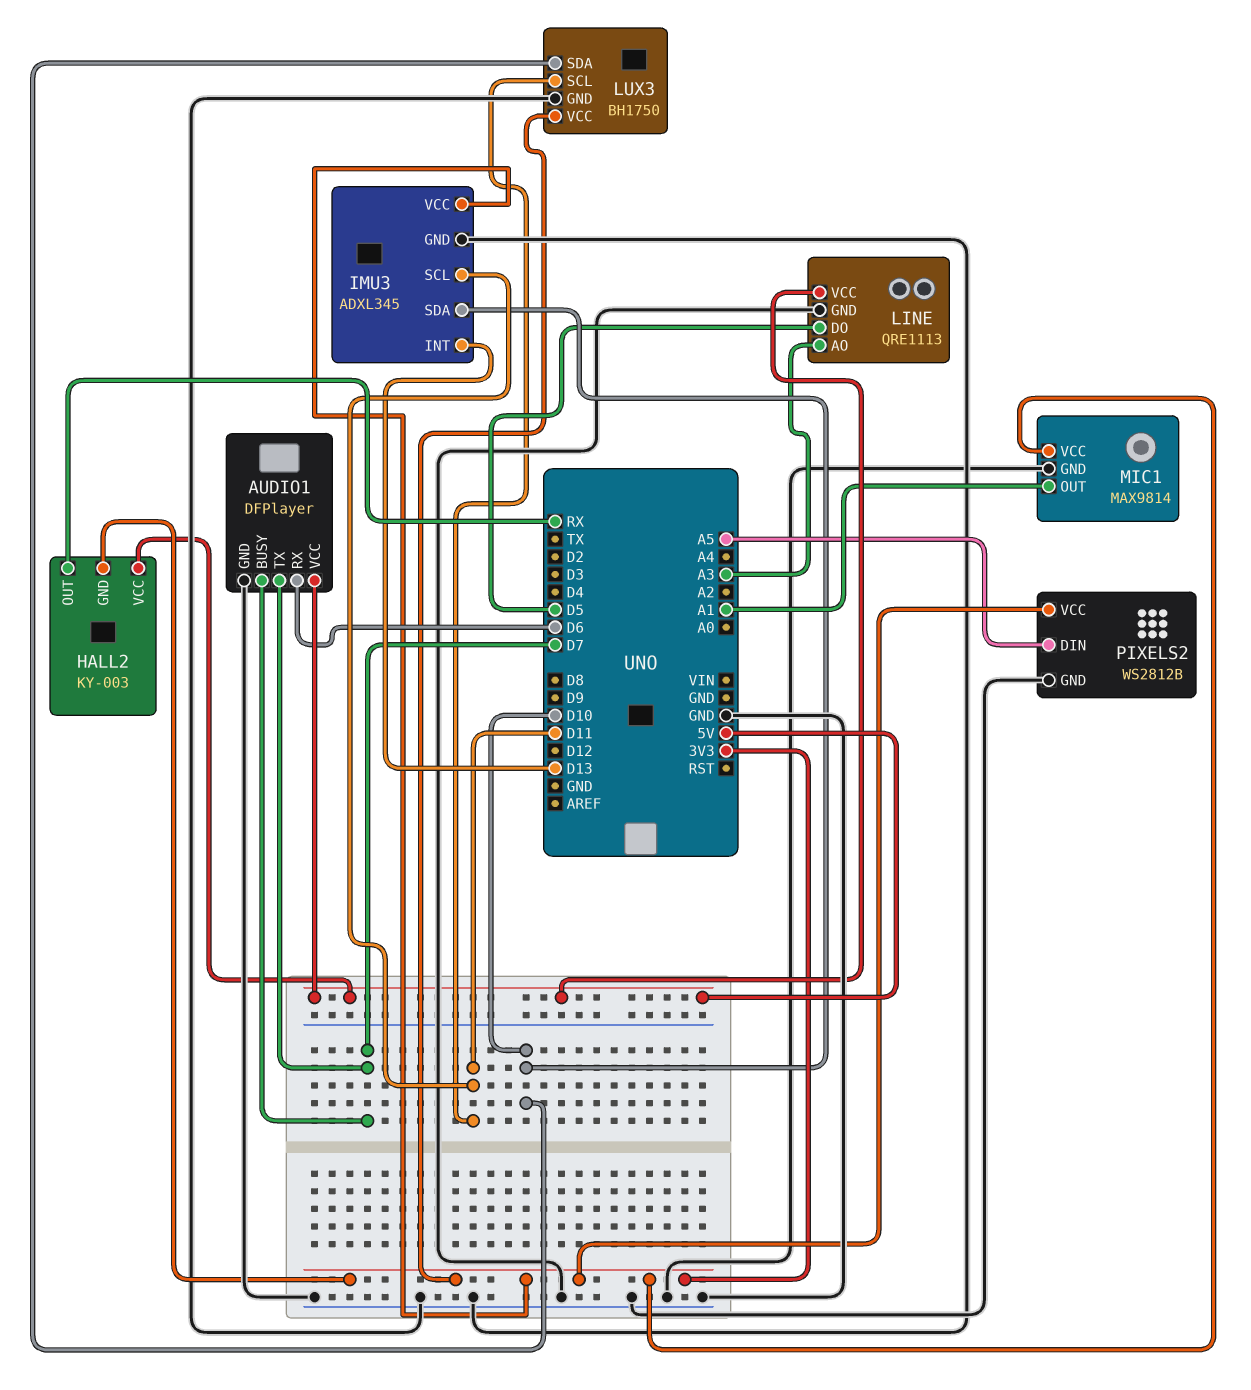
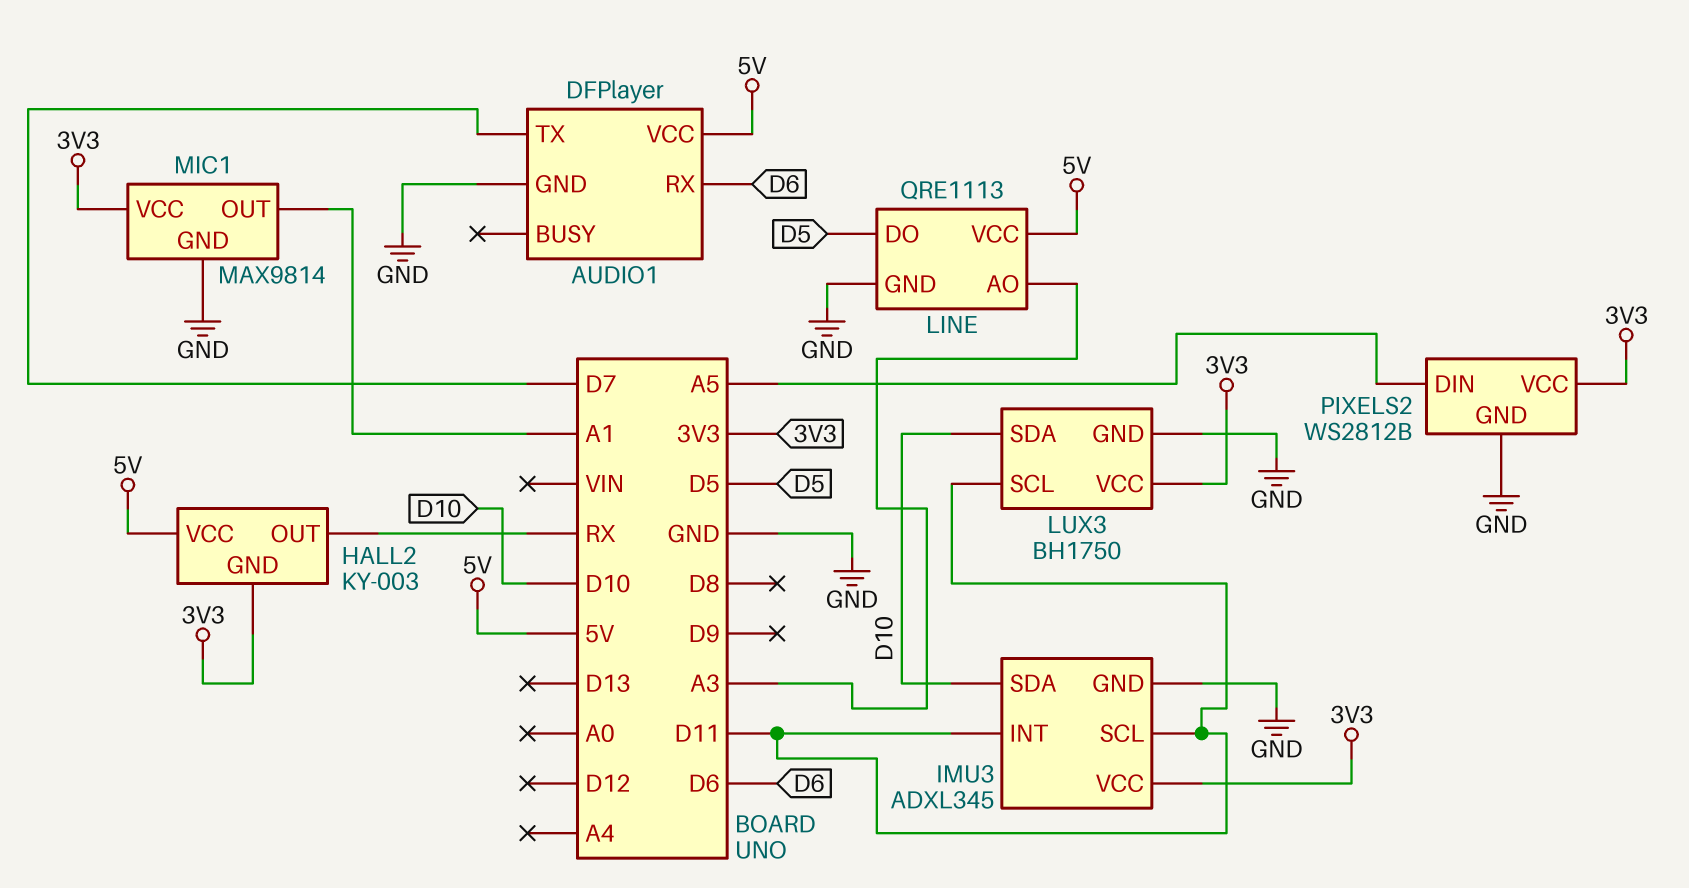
AUDIO1 pin BUSY: D7 -> none
IMU3 pin INT: D13 -> D11

